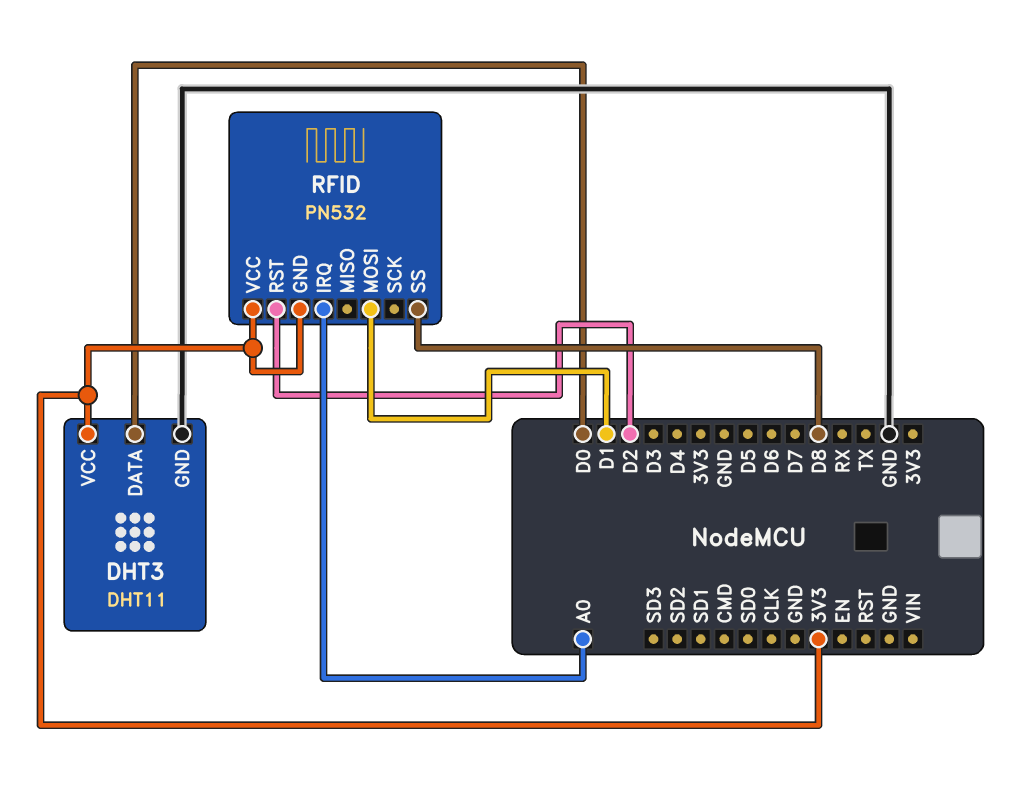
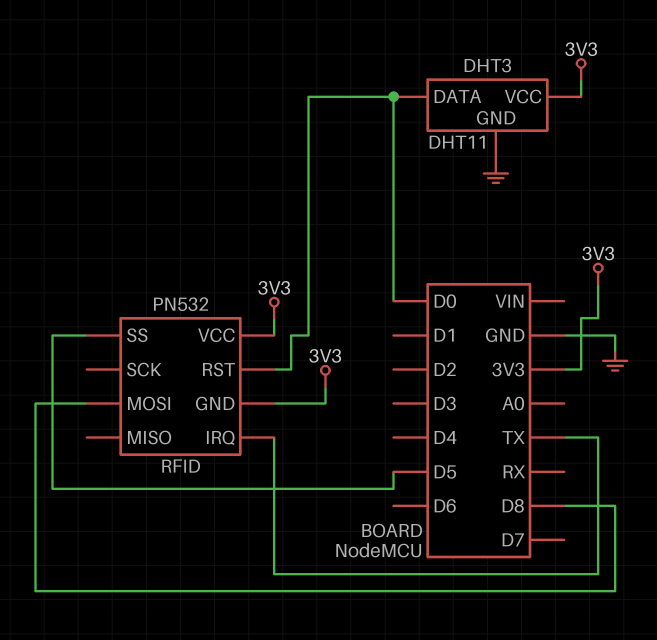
RFID pin IRQ: A0 -> TX
RFID pin MOSI: D1 -> D8
RFID pin RST: D2 -> D0
RFID pin SS: D8 -> D5

